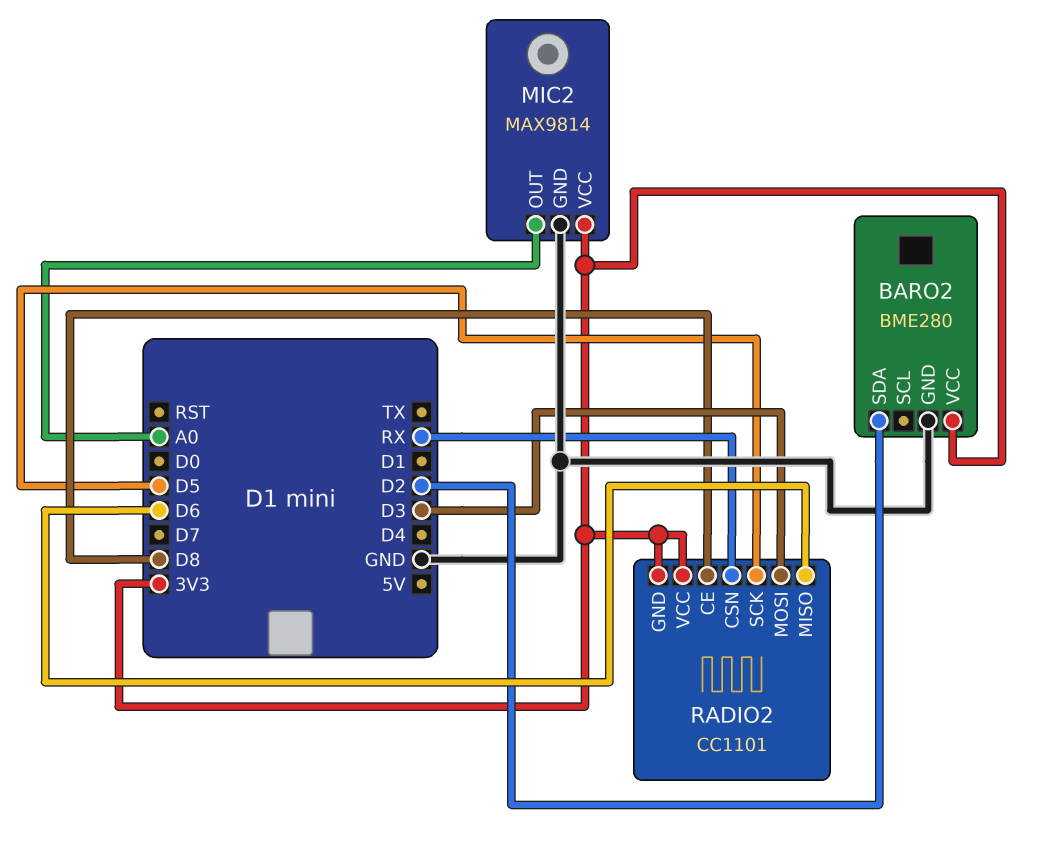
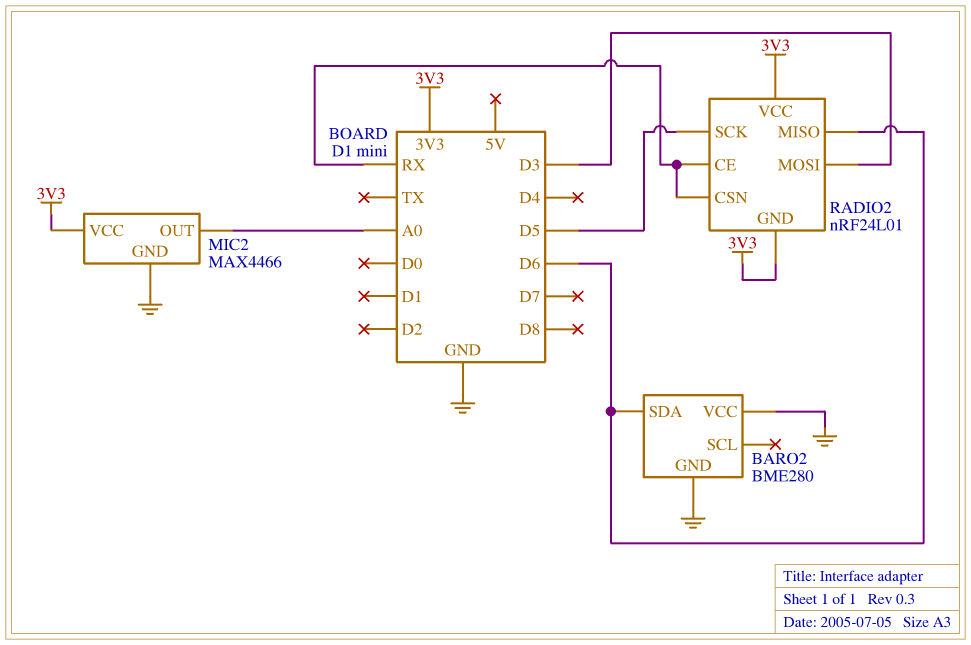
BARO2 pin SDA: D2 -> D6
BARO2 pin VCC: 3V3 -> GND
MIC2: MAX9814 -> MAX4466
RADIO2: CC1101 -> nRF24L01
RADIO2 pin CE: D8 -> RX

